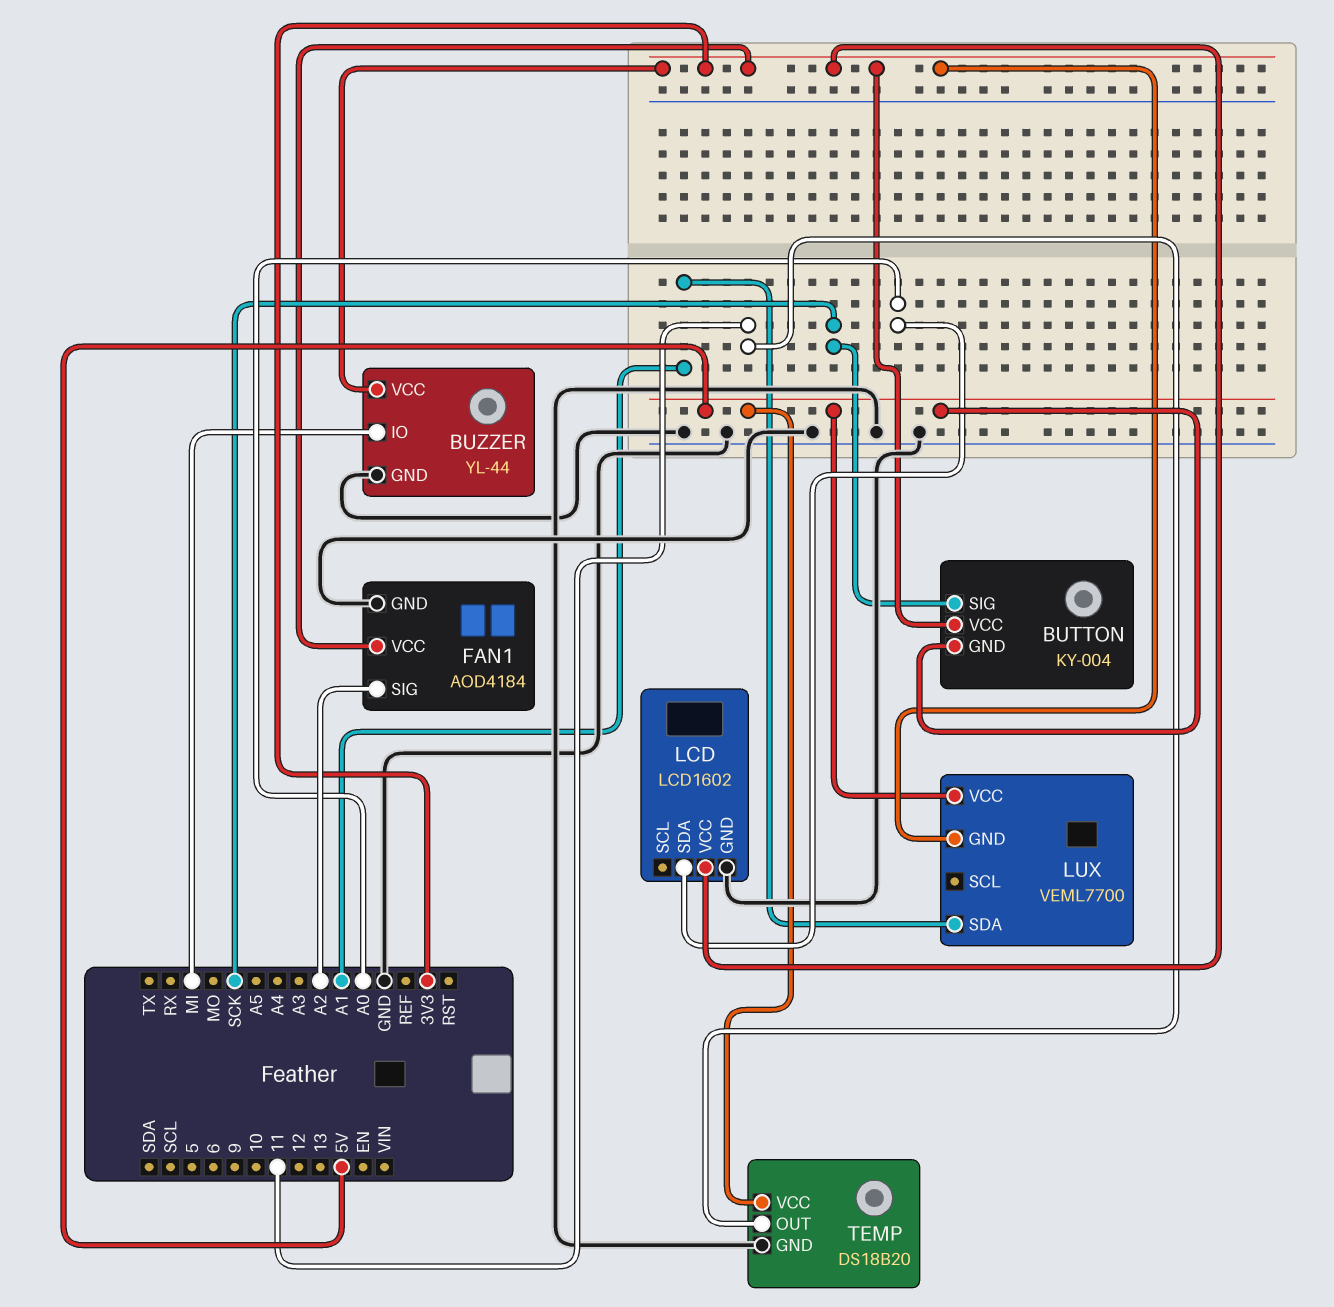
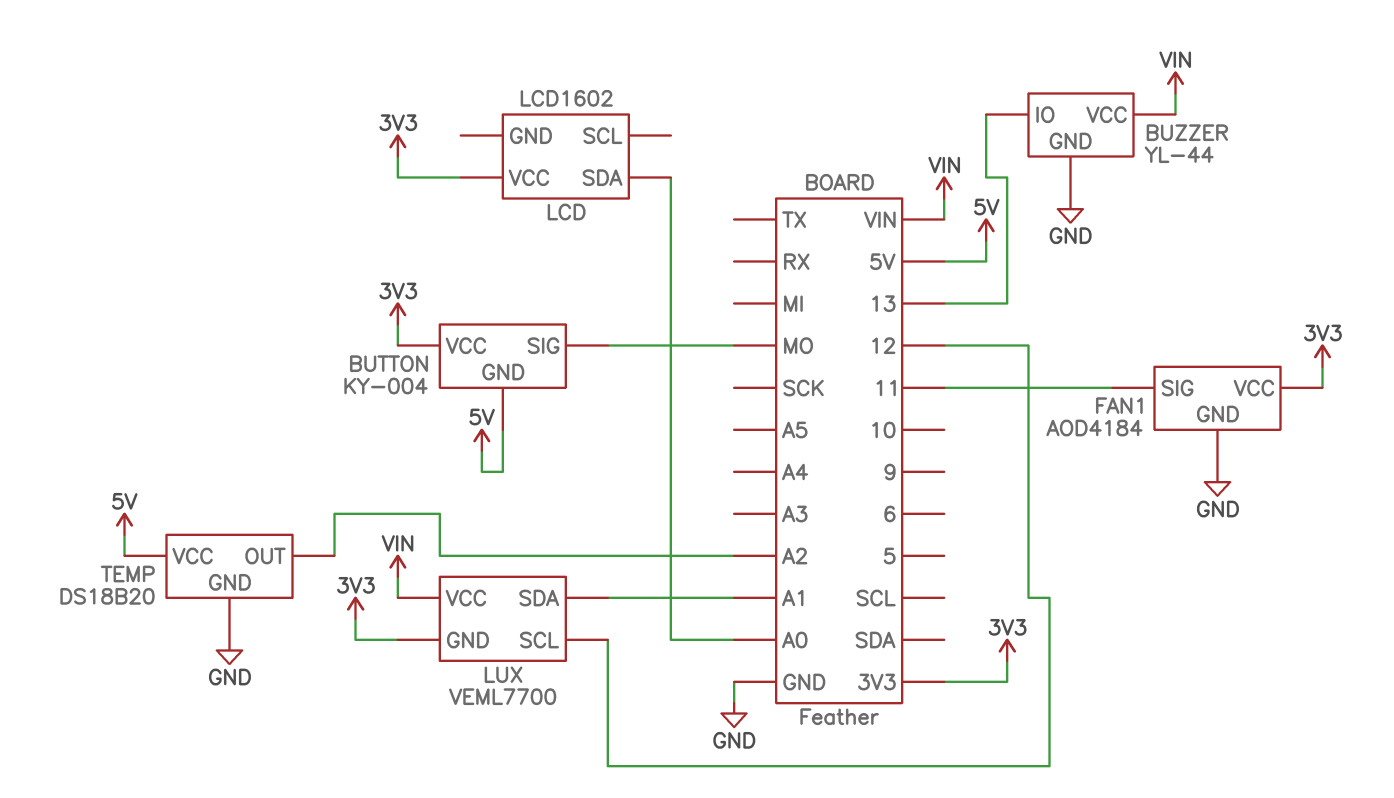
BUTTON pin SIG: SCK -> MO
BUZZER pin IO: MI -> 13
BUZZER pin VCC: 3V3 -> VIN
FAN1 pin SIG: A2 -> 11
LCD pin GND: GND -> none
LUX pin SCL: none -> 12
LUX pin VCC: 5V -> VIN
TEMP pin OUT: 11 -> A2

